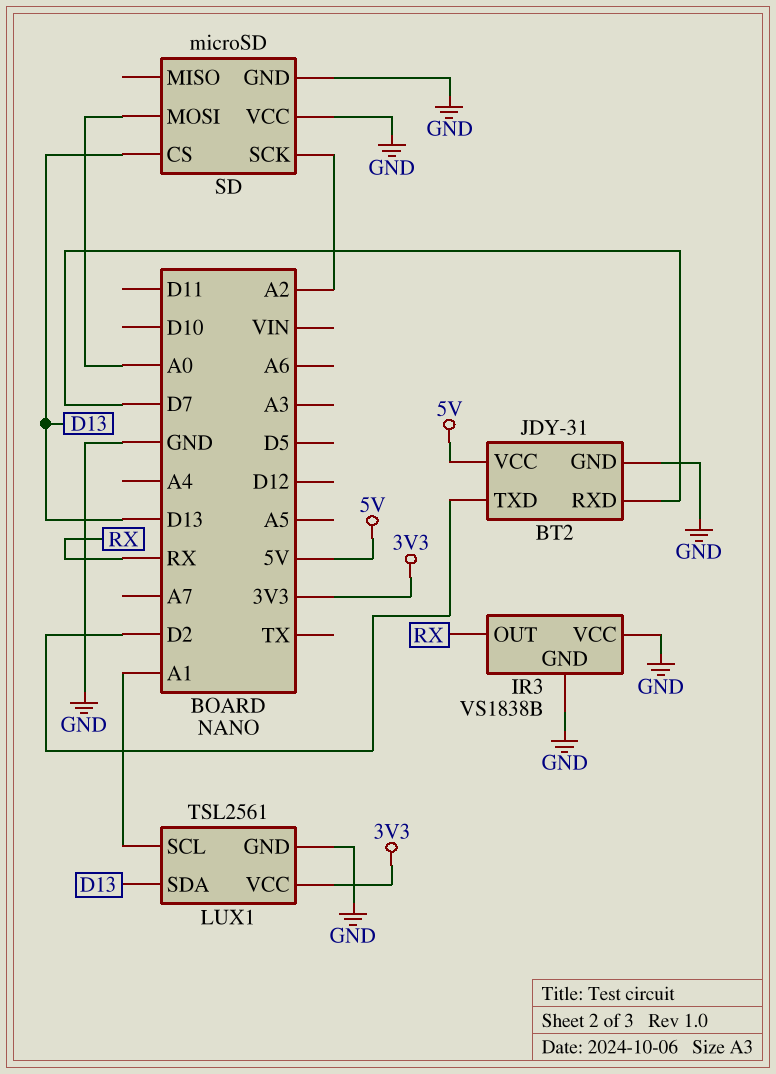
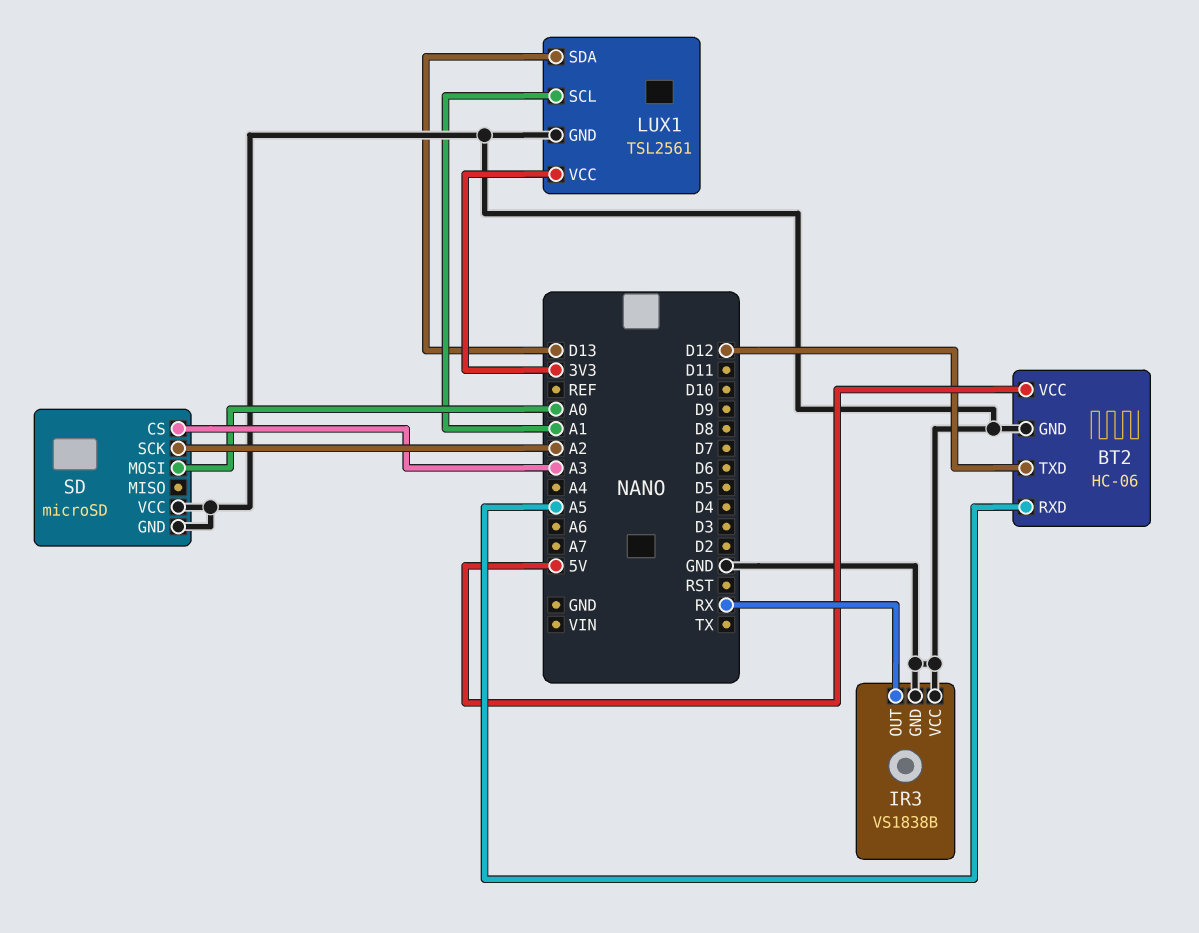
BT2: JDY-31 -> HC-06
BT2 pin RXD: D7 -> A5
BT2 pin TXD: D2 -> D12
SD pin CS: D13 -> A3

